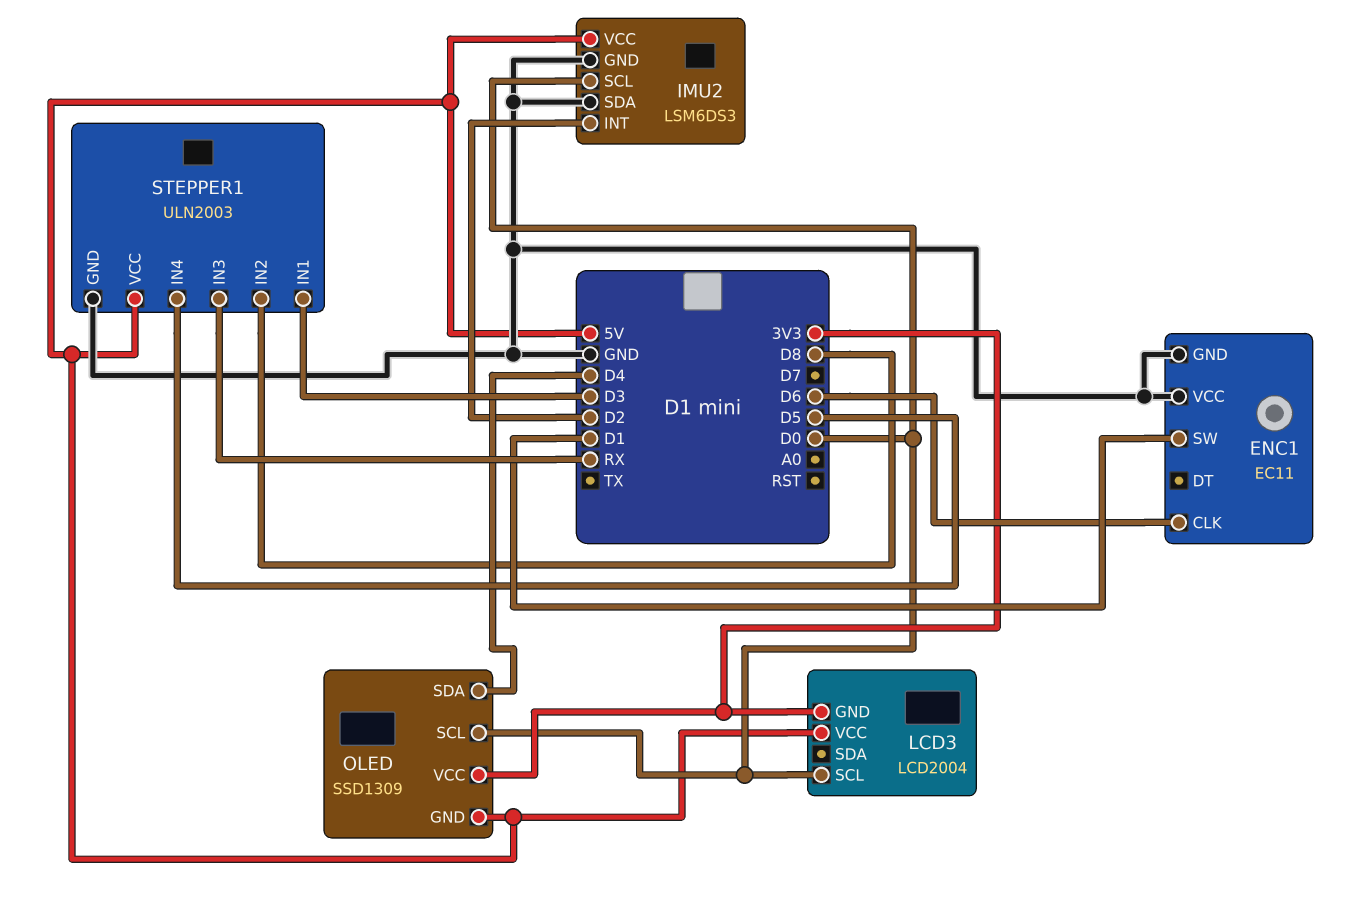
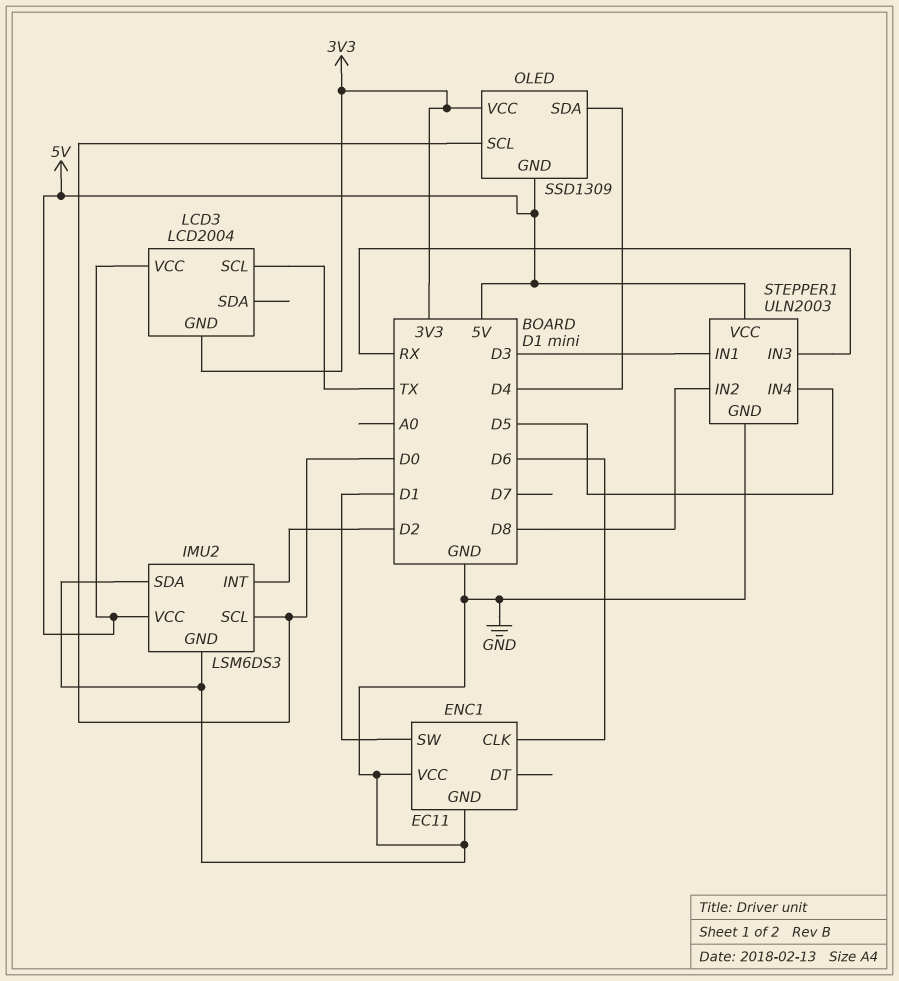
LCD3 pin SCL: D0 -> TX

